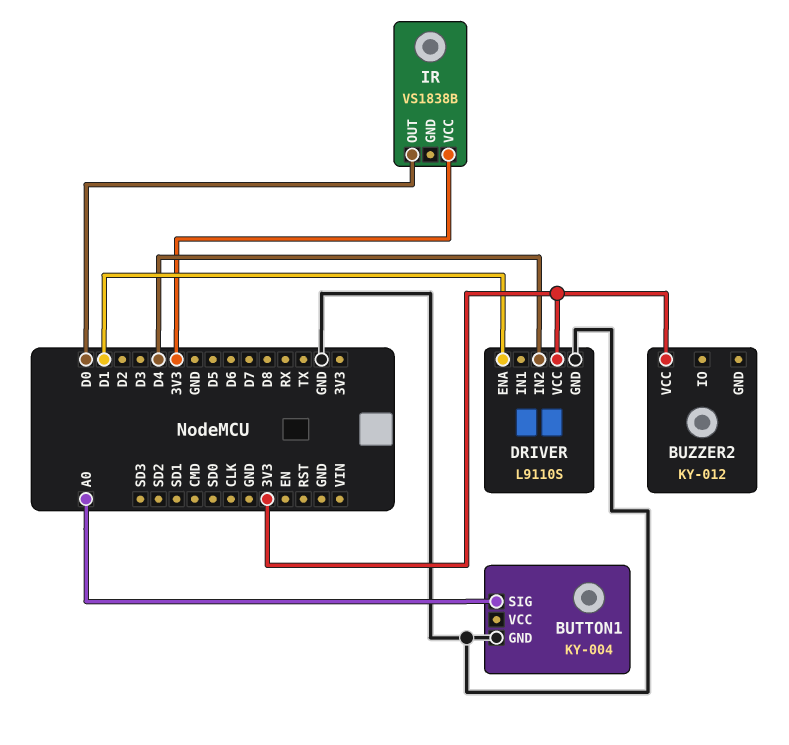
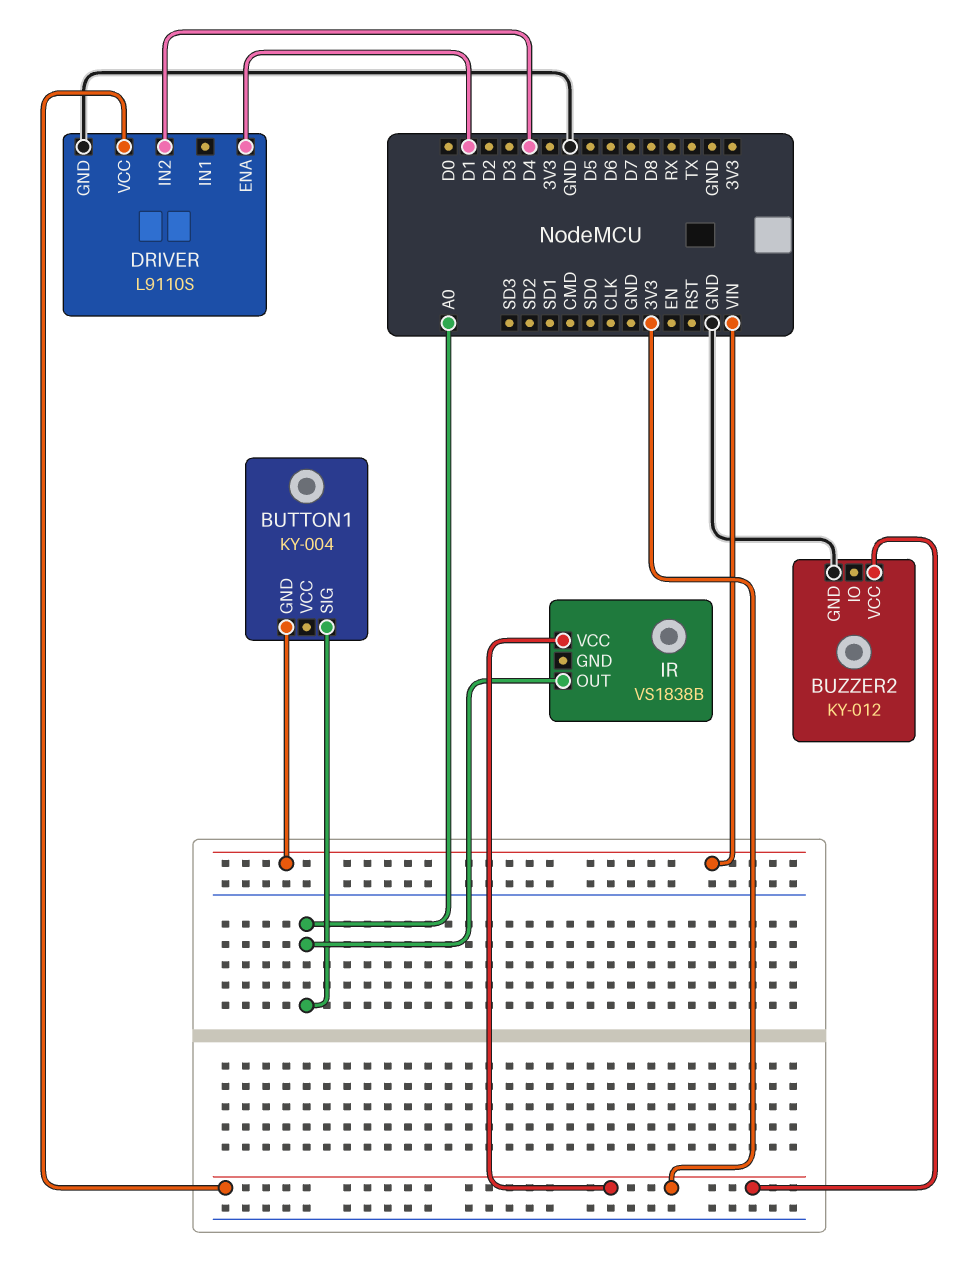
BUTTON1 pin GND: GND -> VIN
BUZZER2 pin GND: none -> GND
IR pin OUT: D0 -> A0

